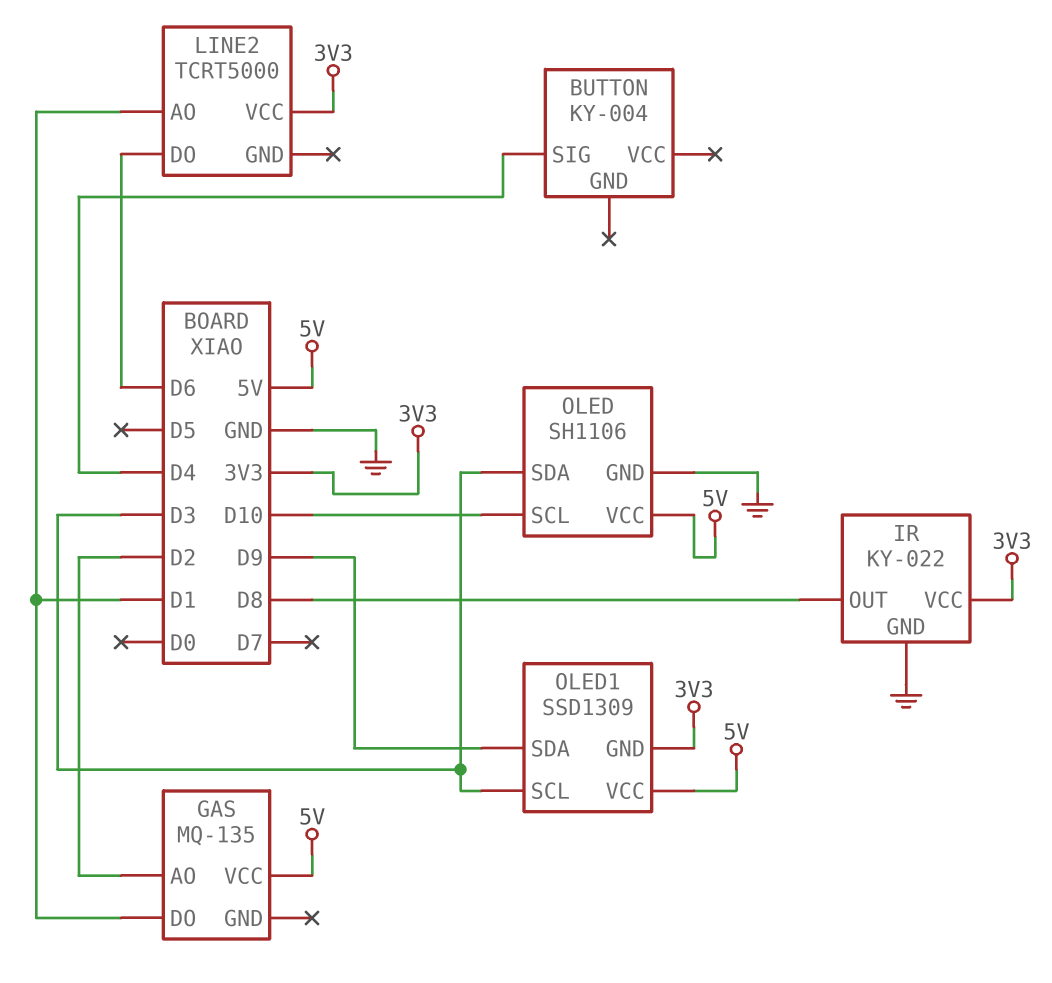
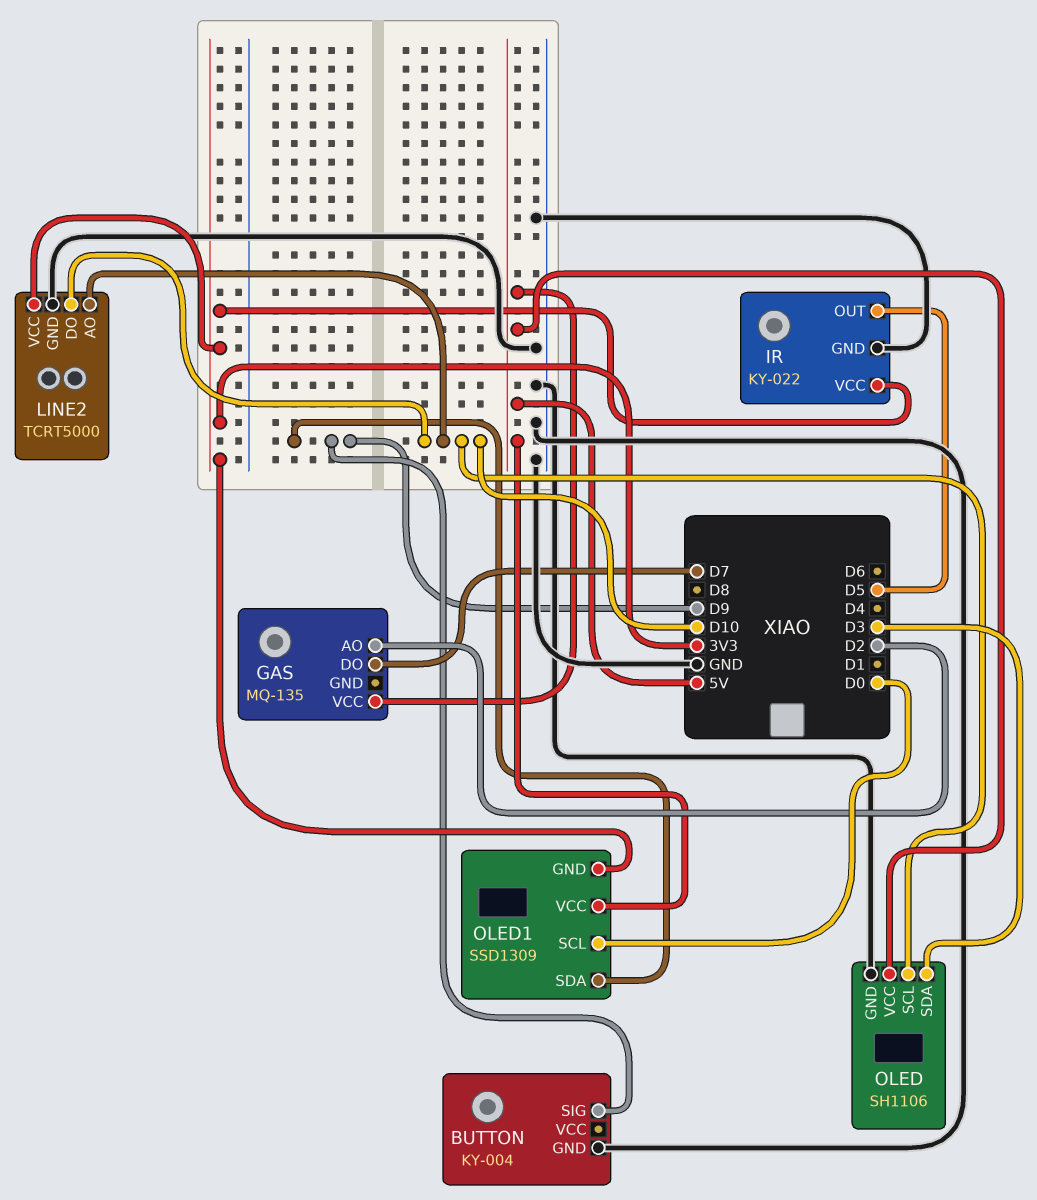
BUTTON pin GND: none -> GND
BUTTON pin SIG: D4 -> D9
GAS pin DO: D1 -> D7
IR pin OUT: D8 -> D5
LINE2 pin AO: D1 -> D10
LINE2 pin DO: D6 -> D10
LINE2 pin GND: none -> GND
OLED1 pin SCL: D3 -> D0

